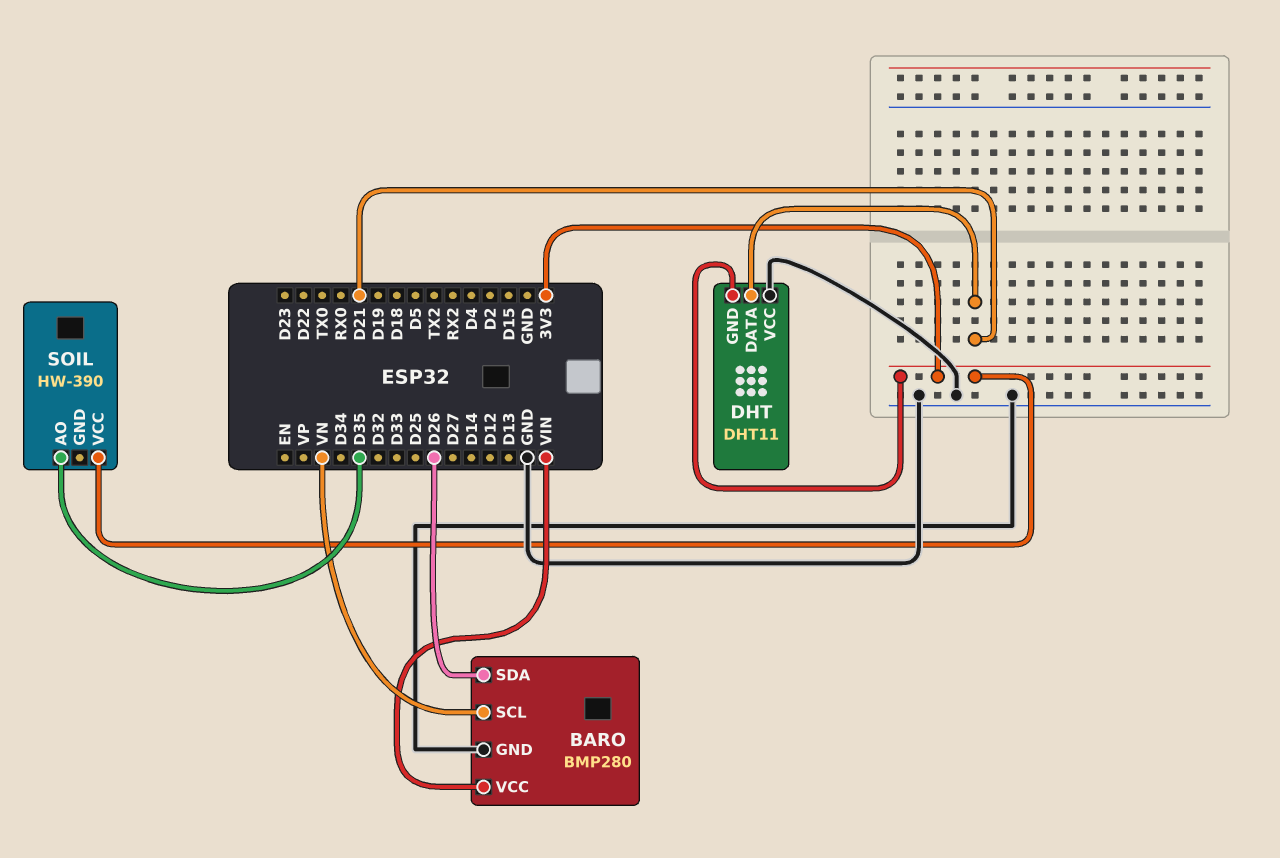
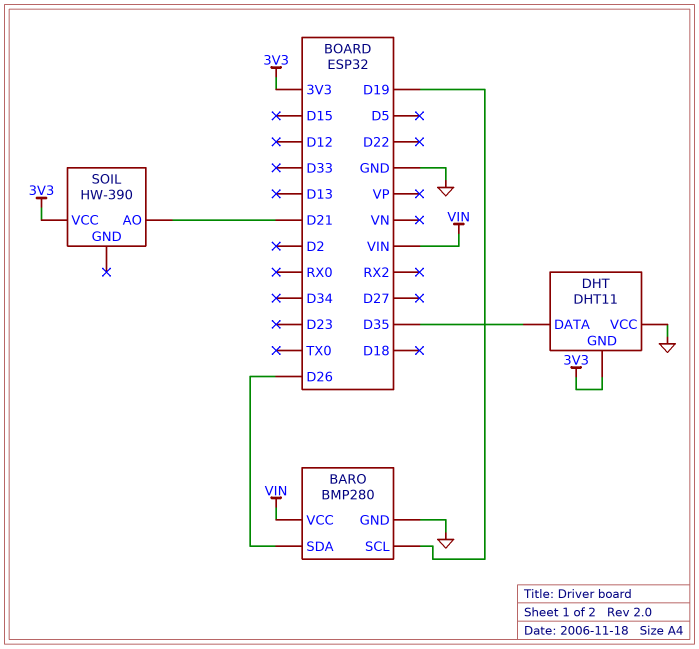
BARO pin SCL: VN -> D19
DHT pin DATA: D21 -> D35
SOIL pin AO: D35 -> D21

